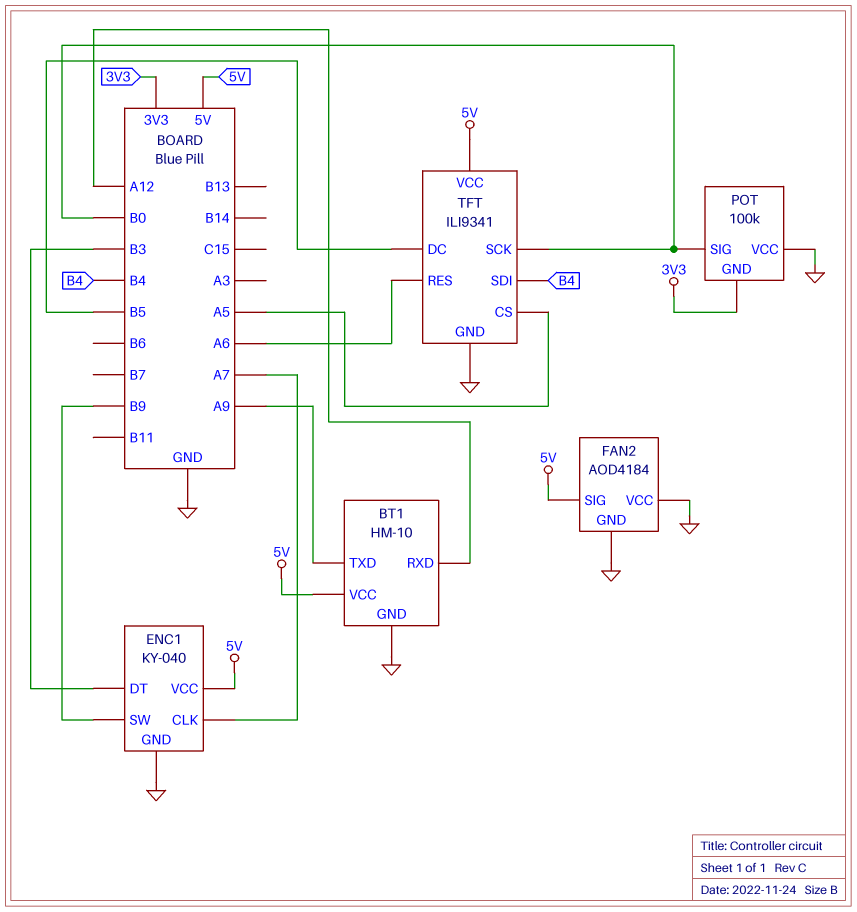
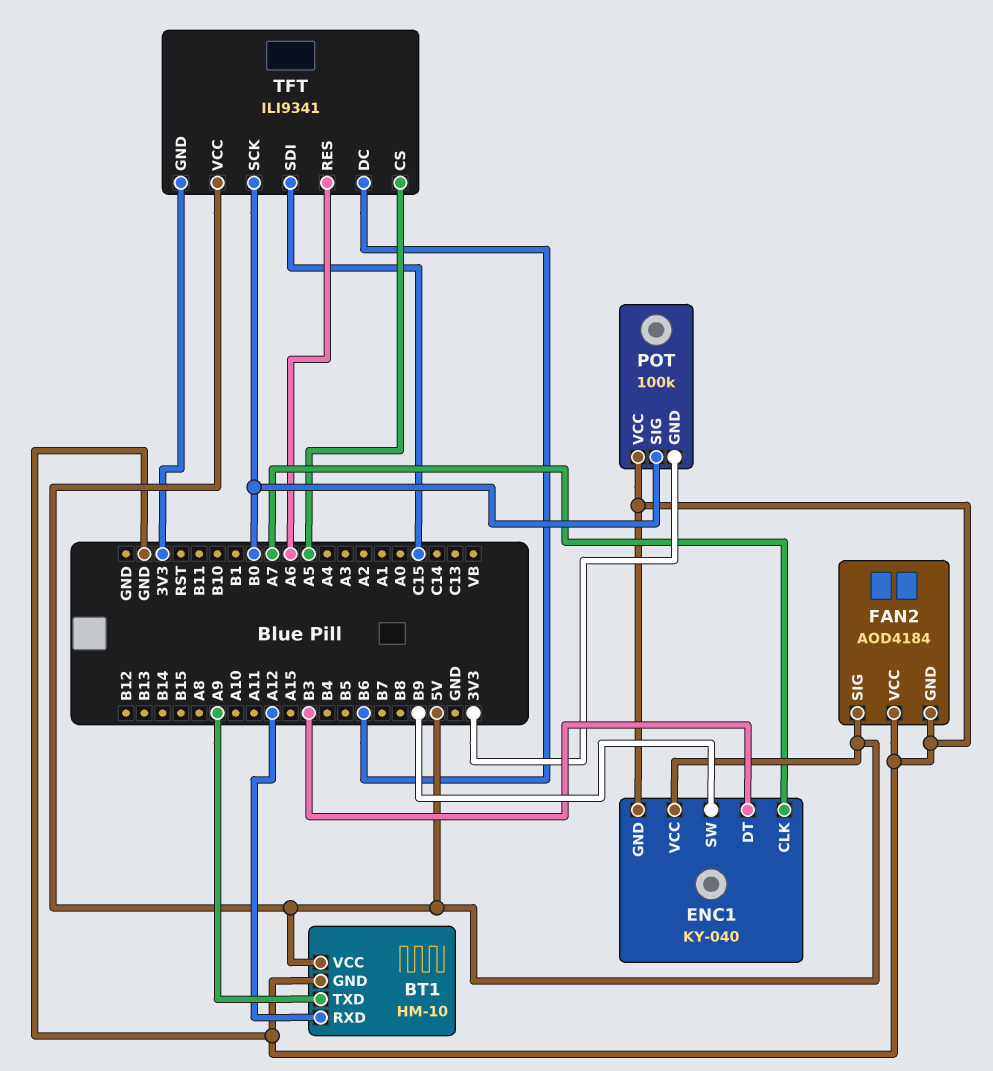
TFT pin DC: B5 -> B6
TFT pin GND: GND -> 3V3
TFT pin SDI: B4 -> C15

